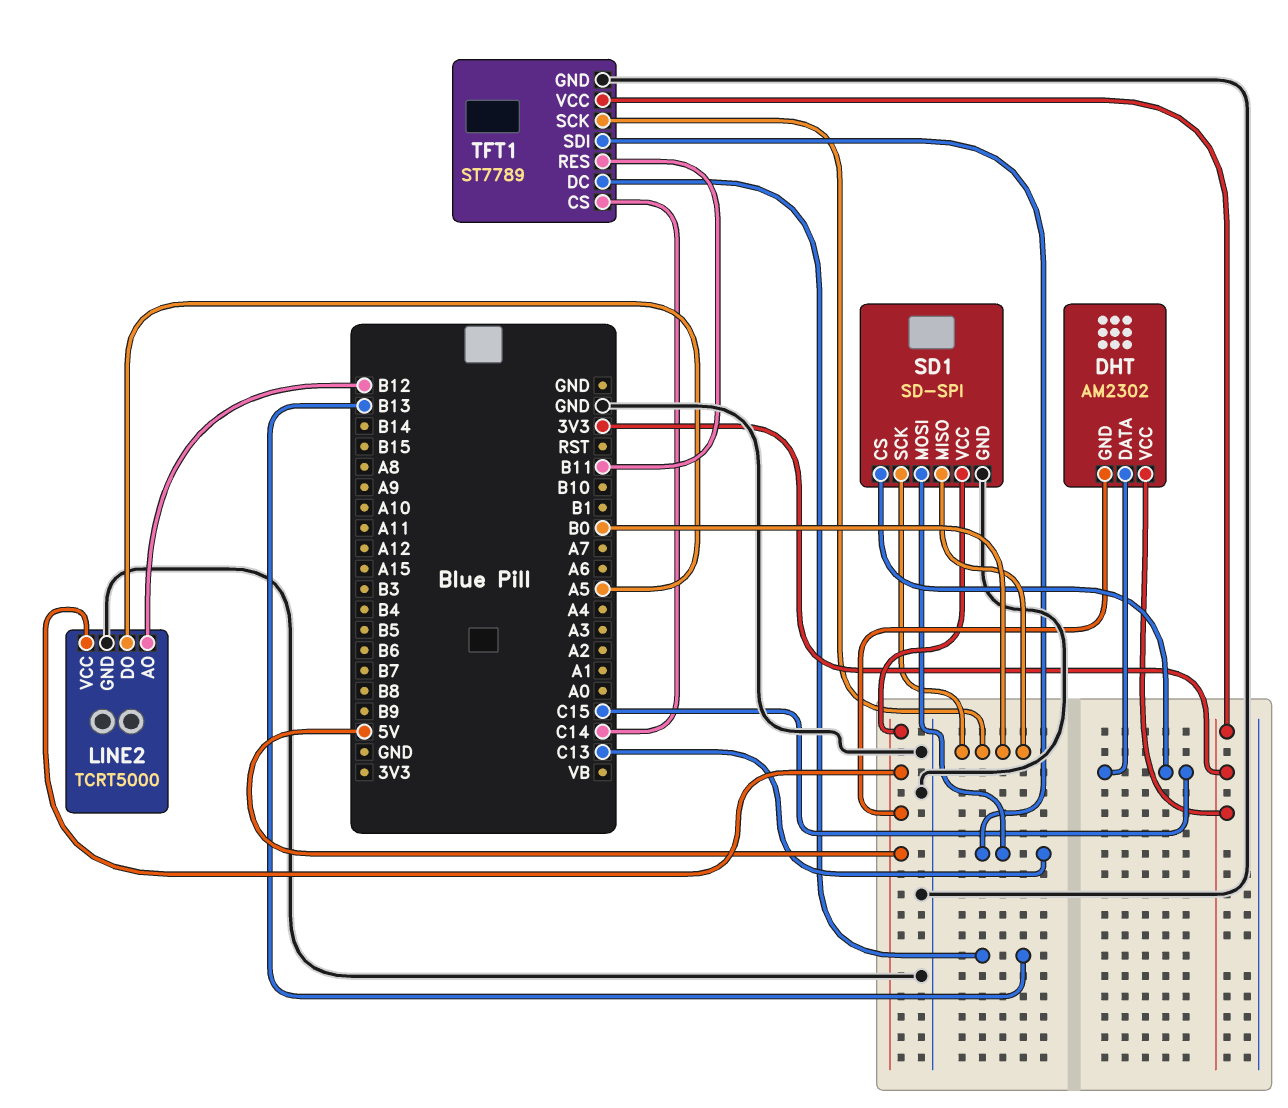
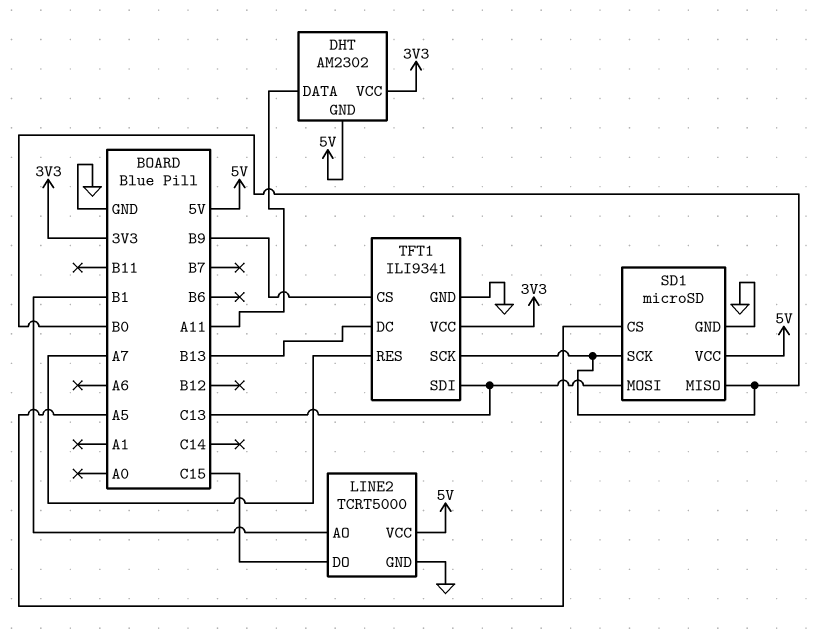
DHT pin DATA: C15 -> A11
LINE2 pin AO: B12 -> B1
LINE2 pin DO: A5 -> C15
SD1: SD-SPI -> microSD
SD1 pin CS: C15 -> A5
TFT1: ST7789 -> ILI9341
TFT1 pin CS: C14 -> B9
TFT1 pin RES: B11 -> A7

